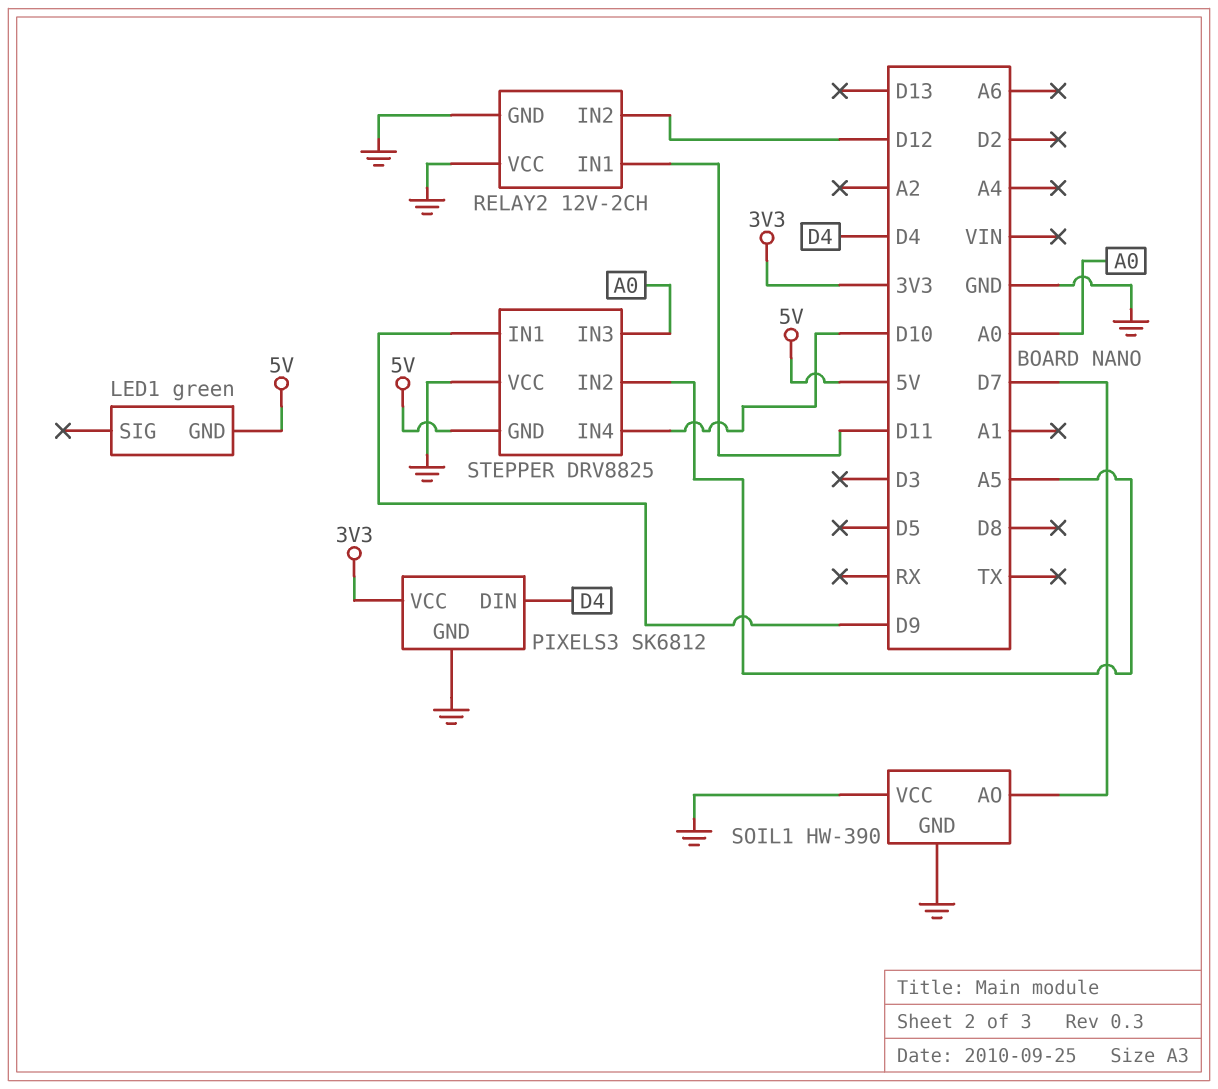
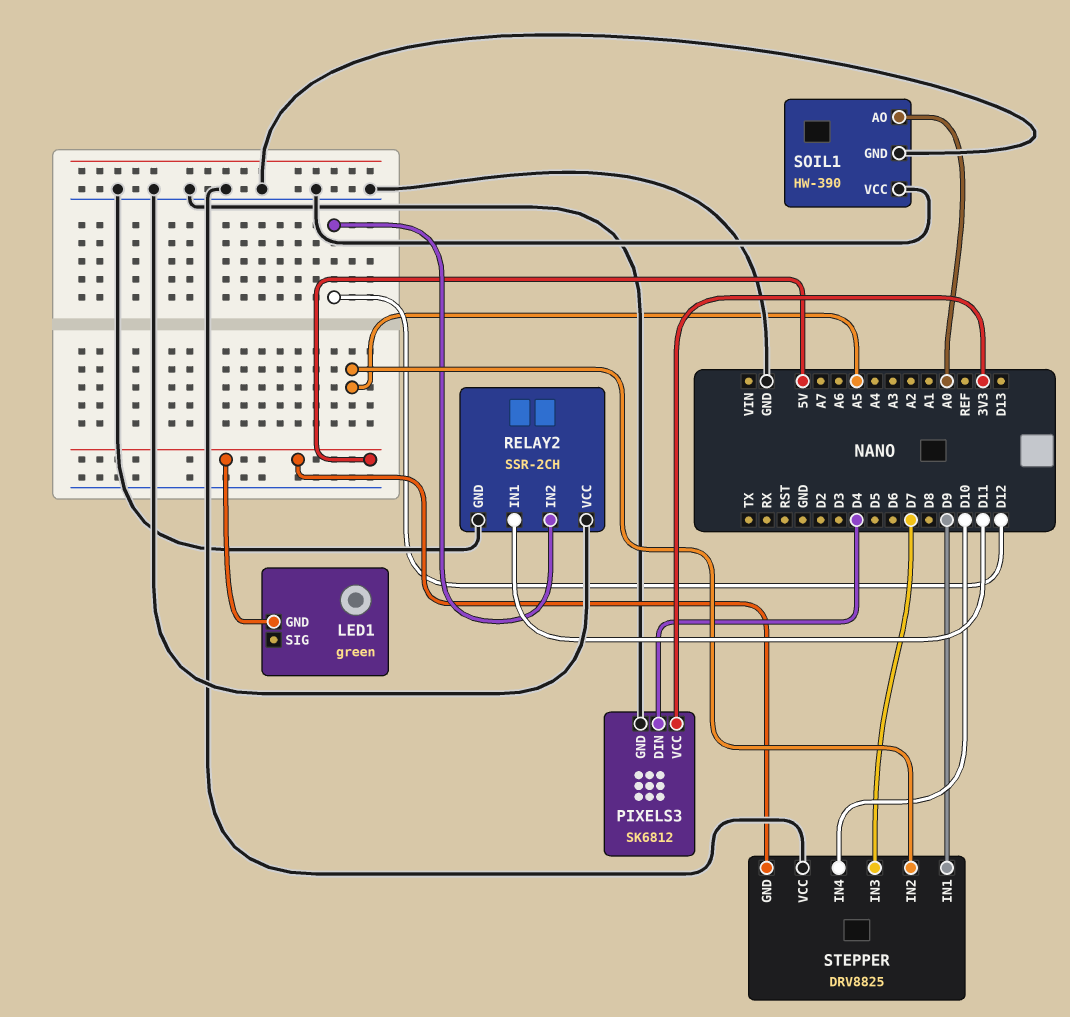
RELAY2: 12V-2CH -> SSR-2CH
SOIL1 pin AO: D7 -> A0
STEPPER pin IN3: A0 -> D7

